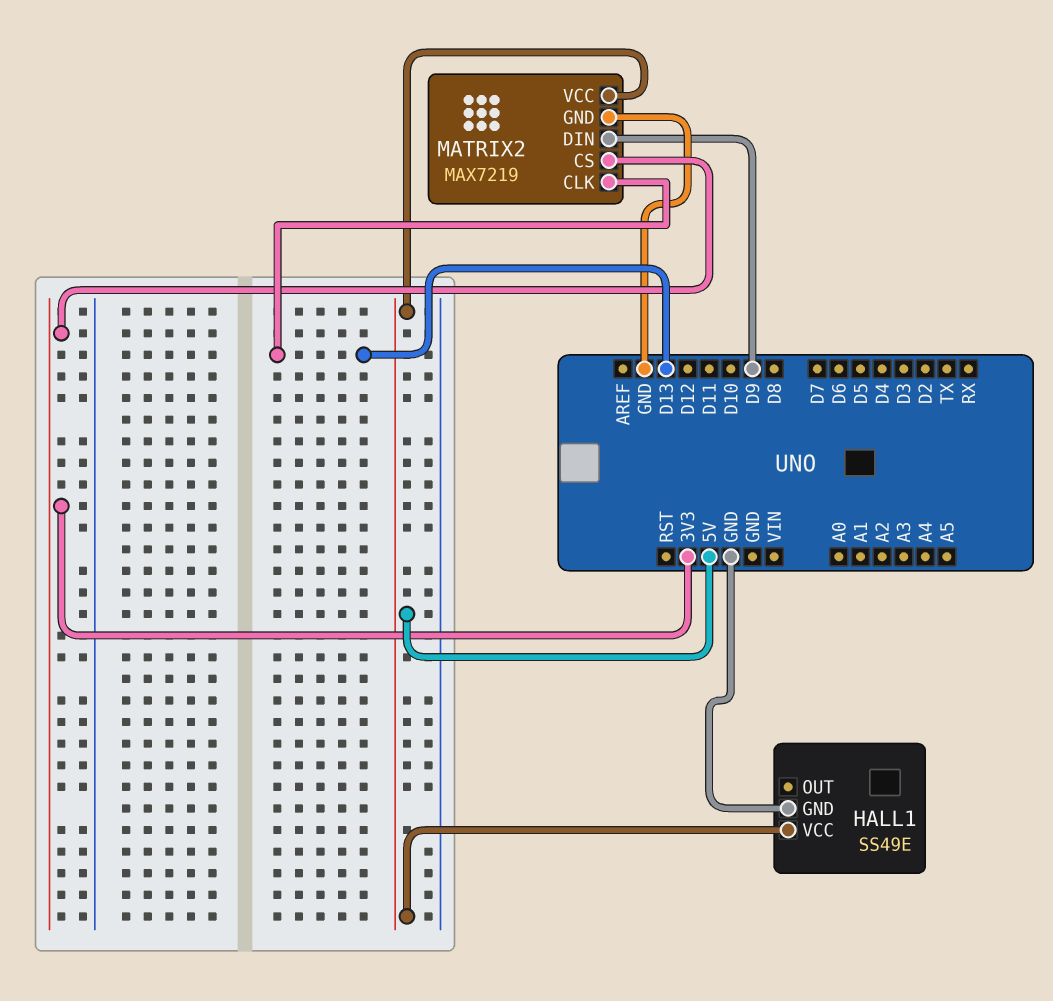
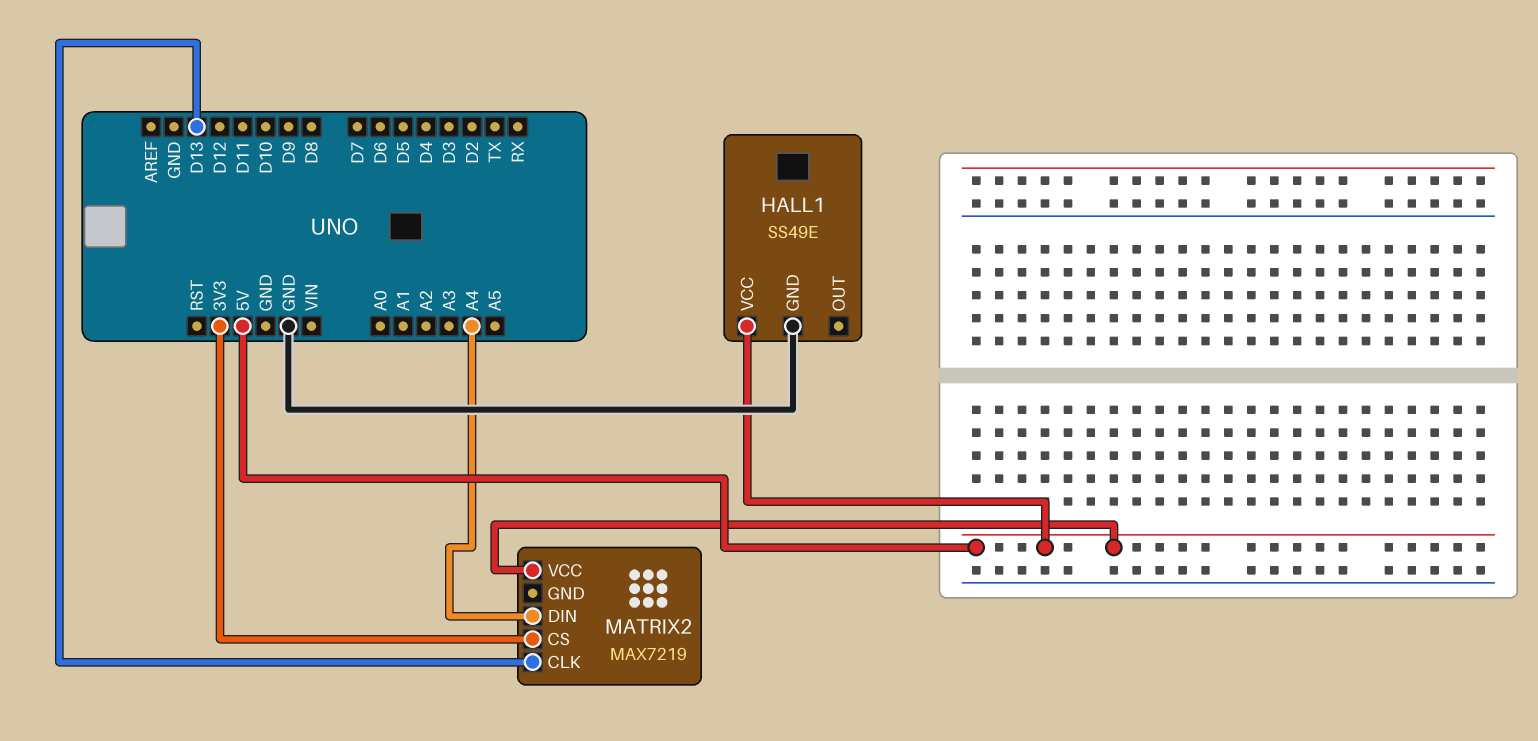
MATRIX2 pin DIN: D9 -> A4
MATRIX2 pin GND: GND -> none

